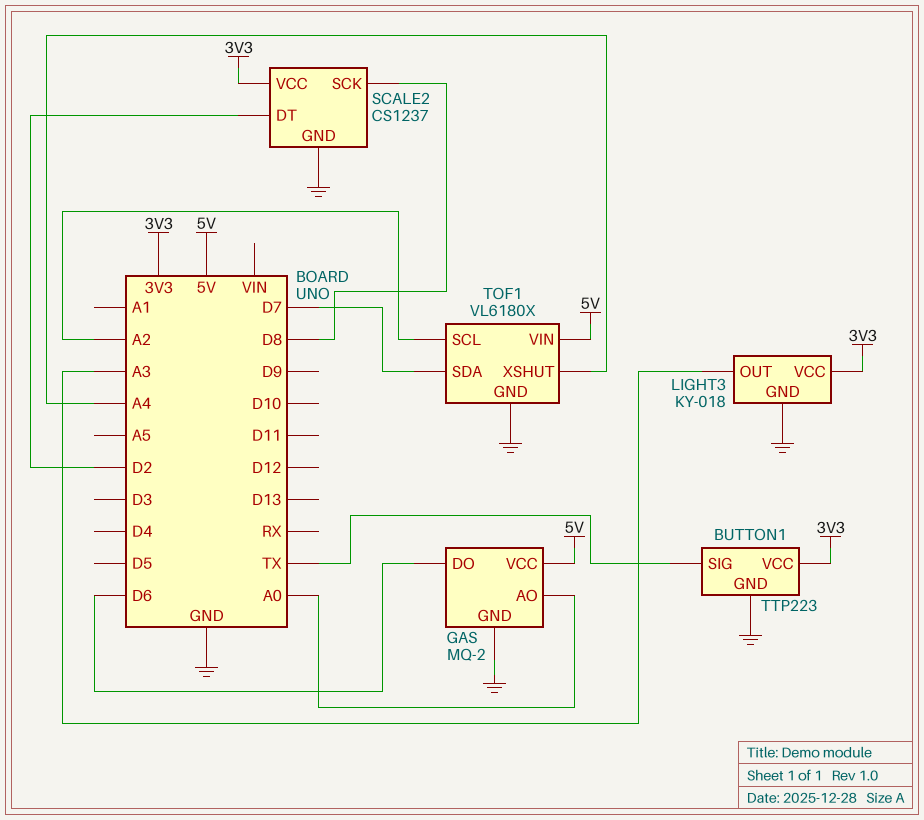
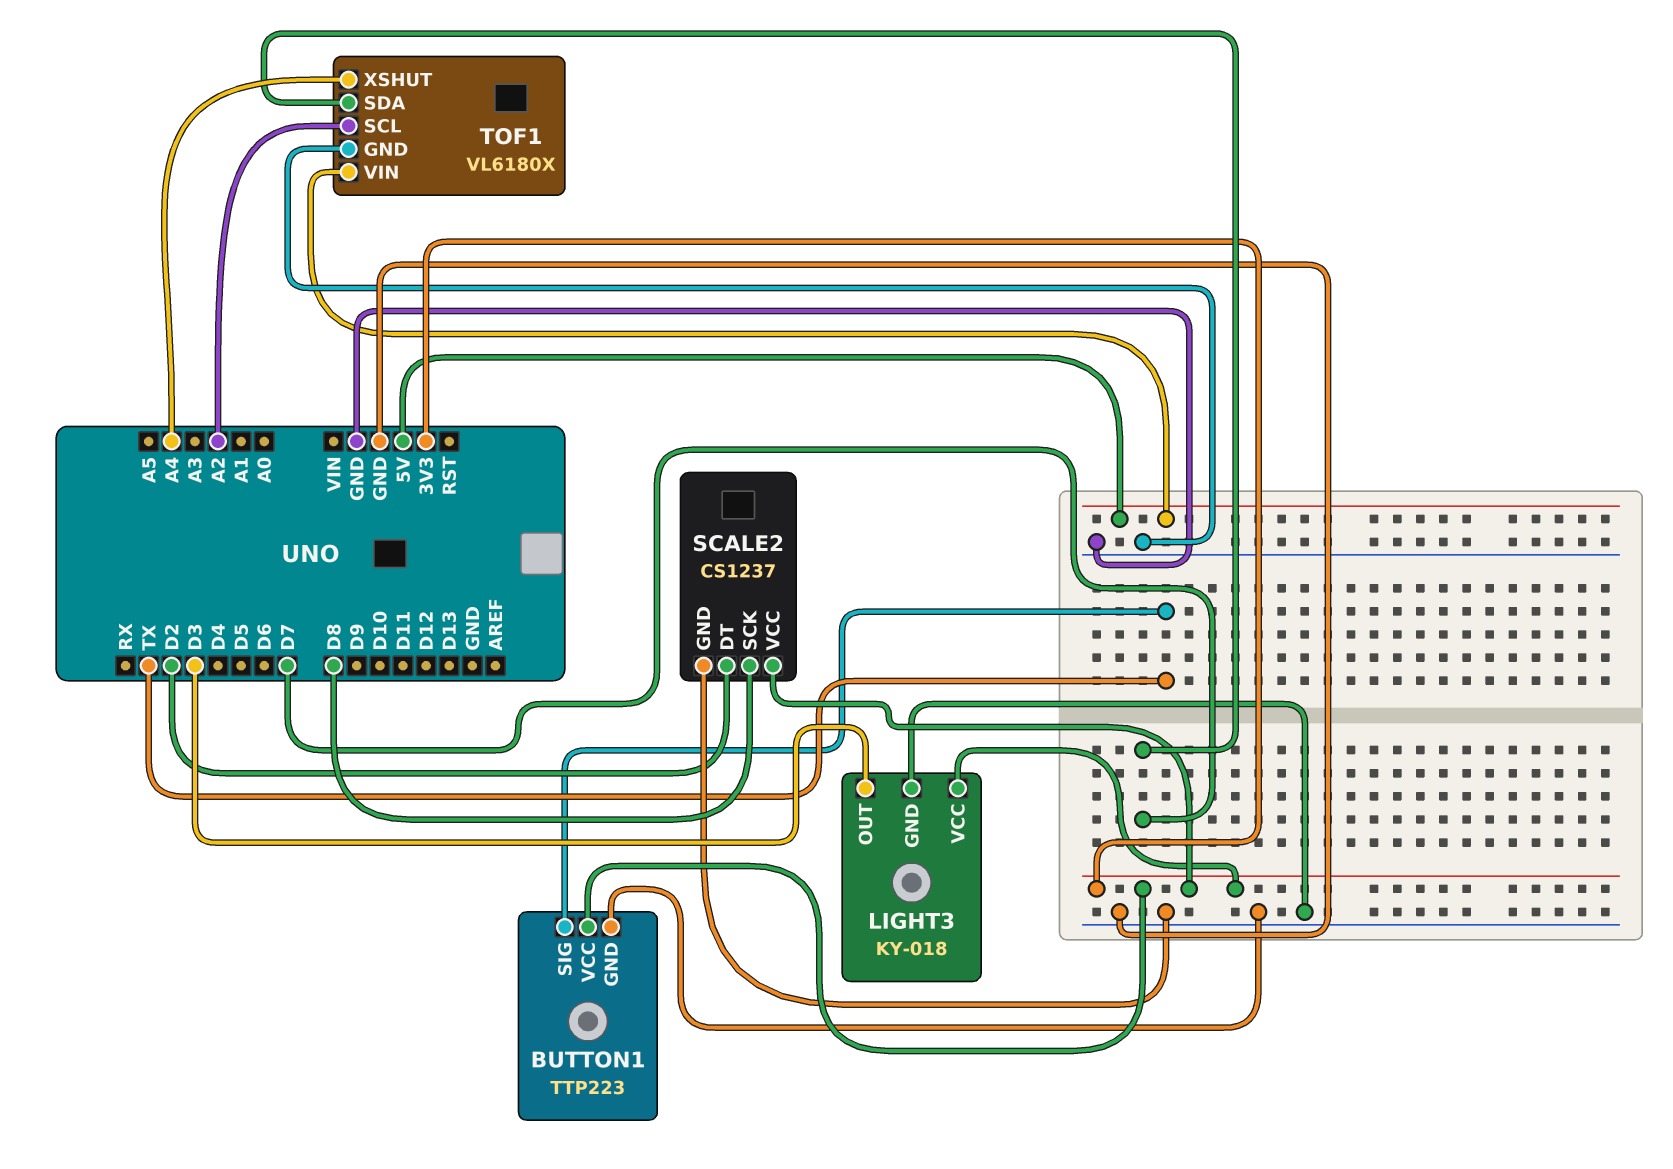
GAS: MQ-2 -> none
GAS pin AO: A0 -> none
GAS pin DO: D6 -> none
GAS pin GND: GND -> none
GAS pin VCC: 5V -> none
LIGHT3 pin OUT: A3 -> D3

